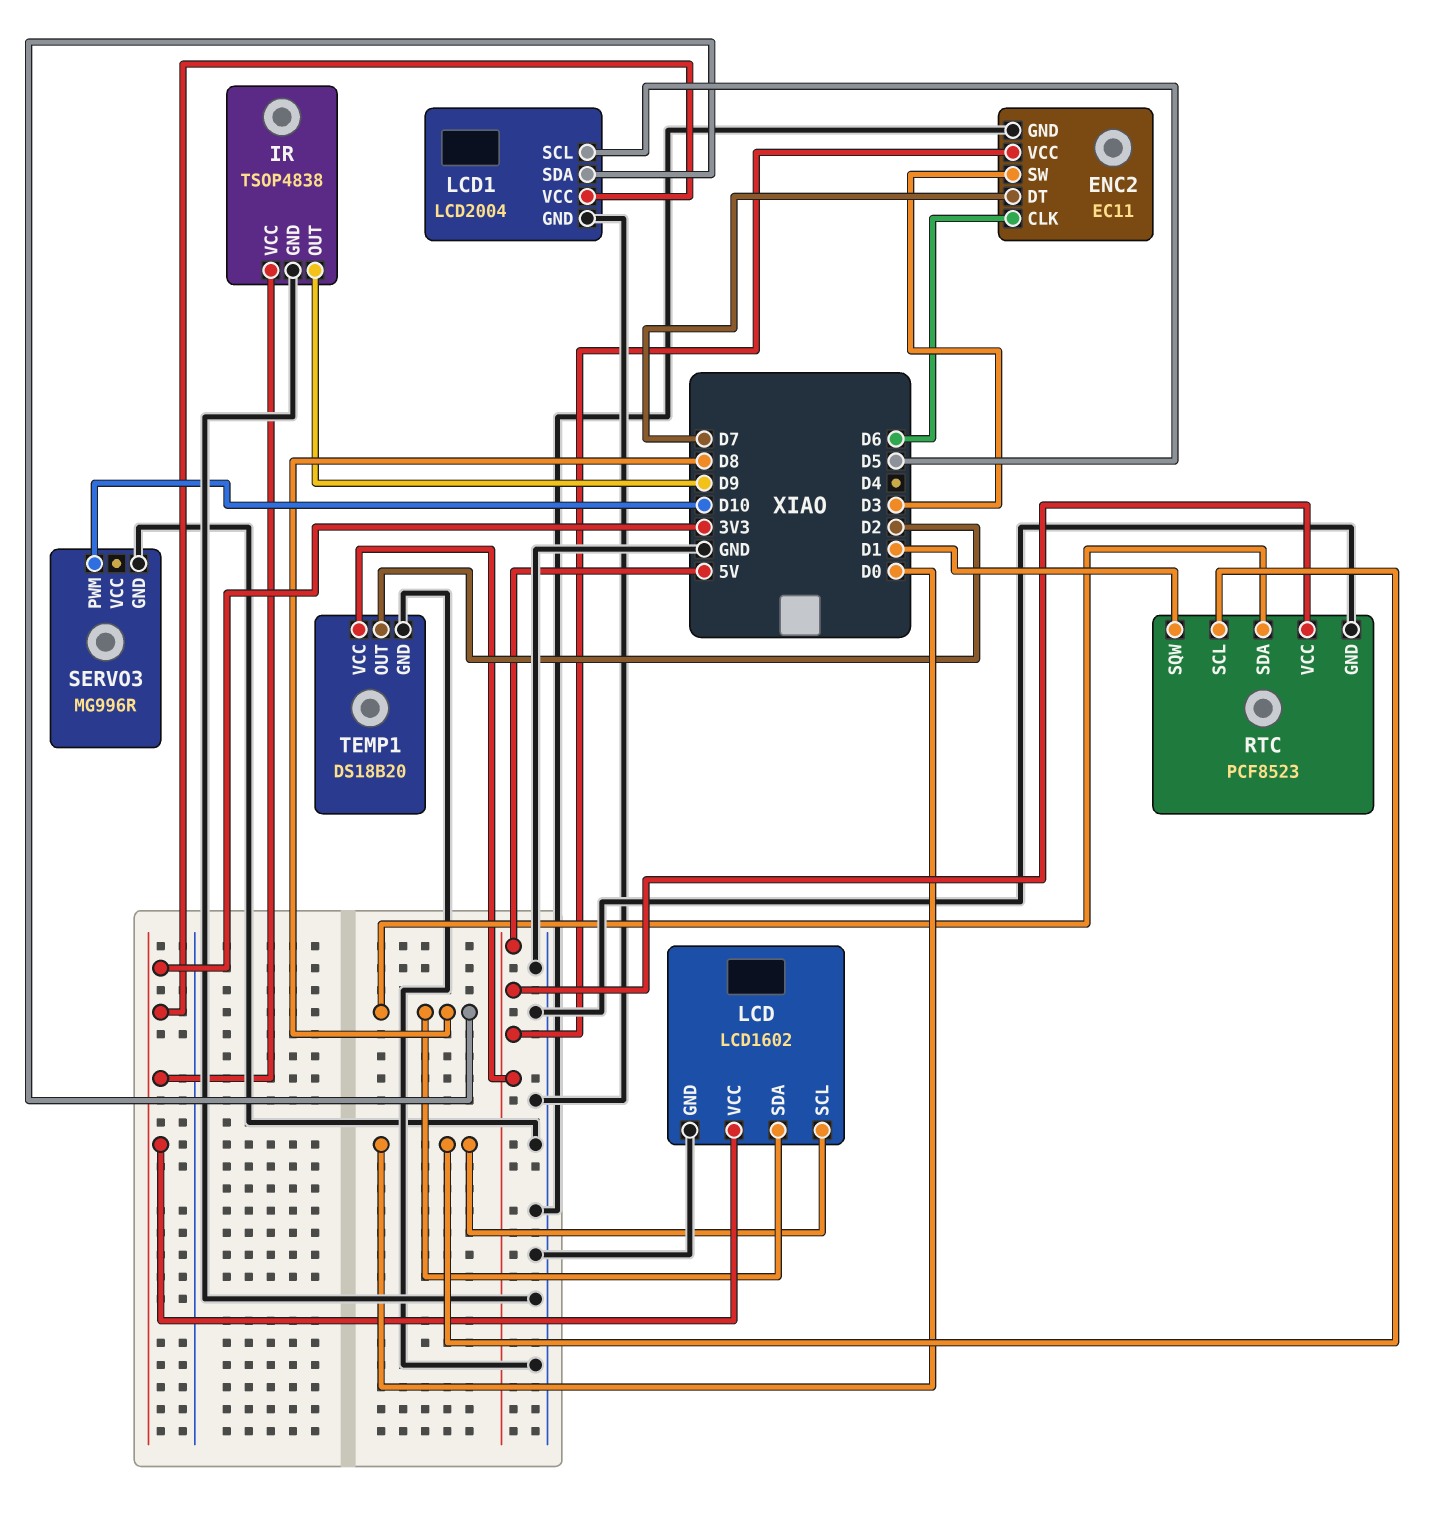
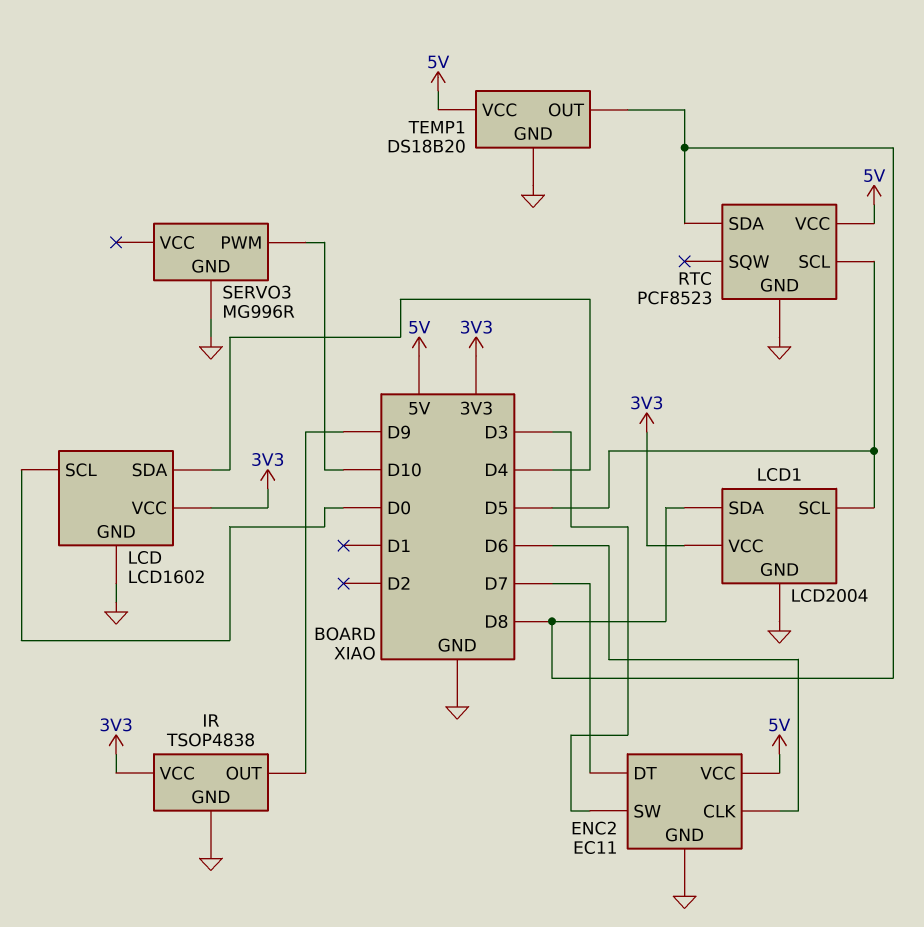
LCD pin SDA: D8 -> D4
RTC pin SCL: D0 -> D5
RTC pin SQW: D1 -> none
TEMP1 pin OUT: D2 -> D8

